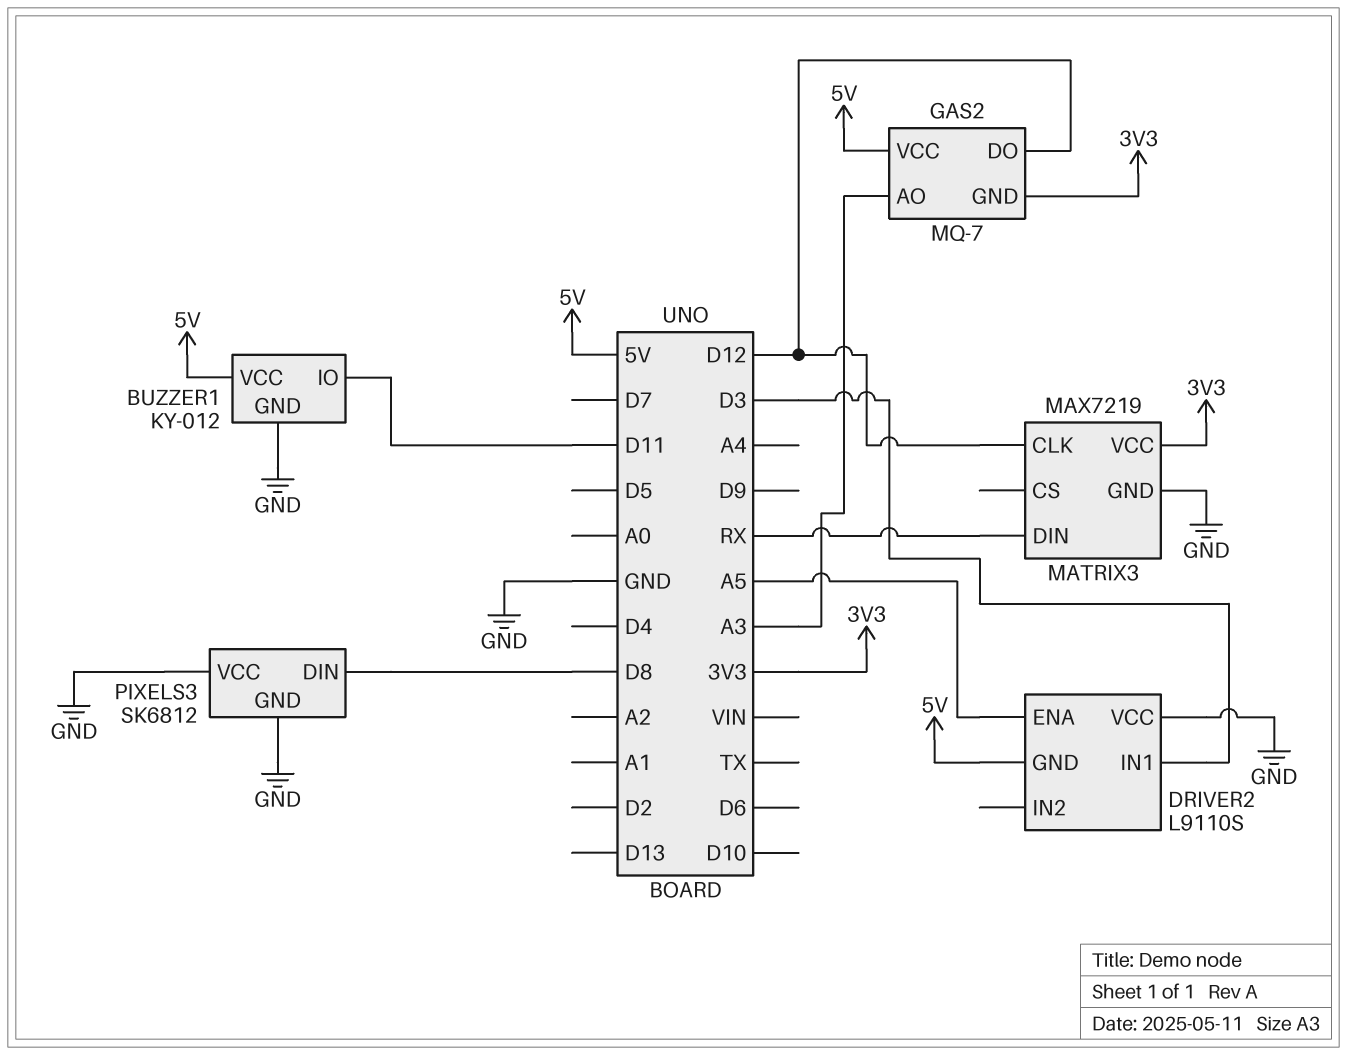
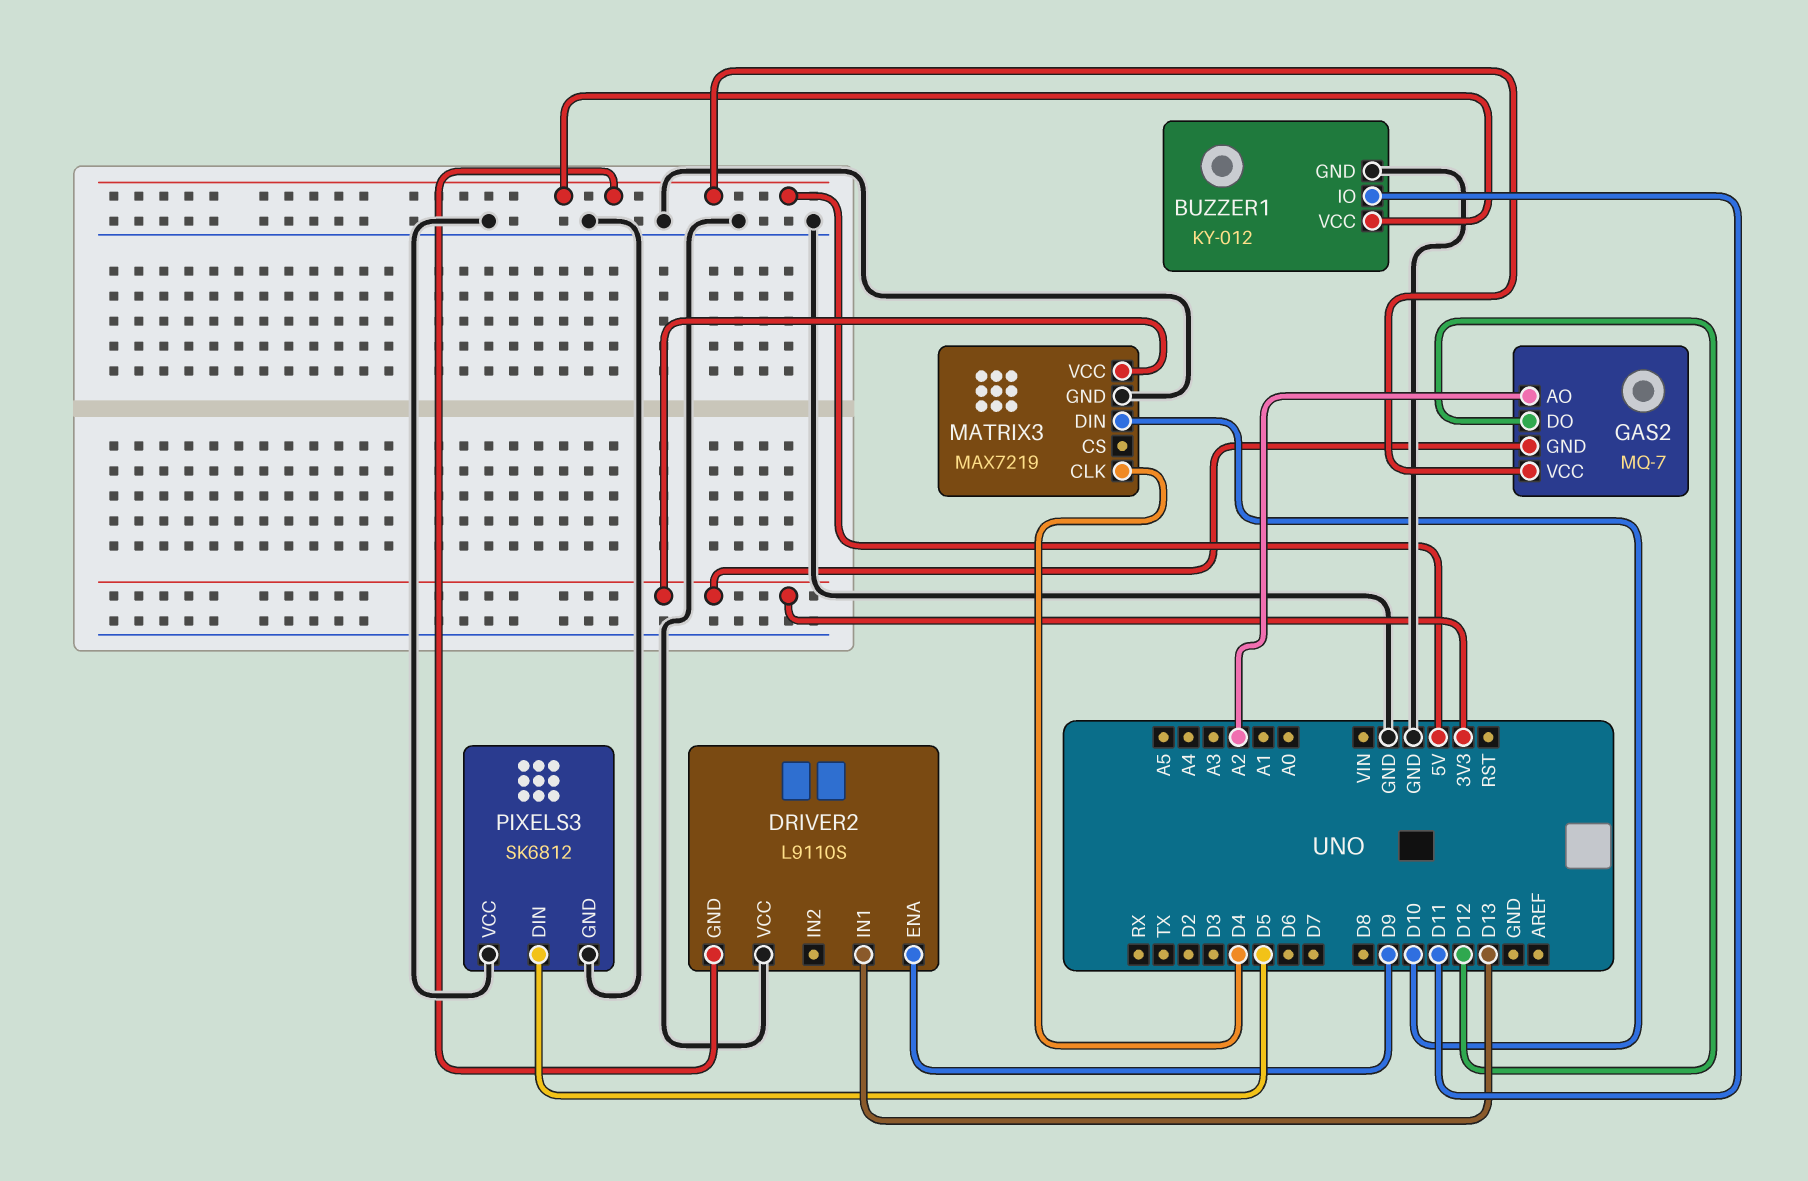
DRIVER2 pin ENA: A5 -> D9
DRIVER2 pin IN1: D3 -> D13
GAS2 pin AO: A3 -> A2
MATRIX3 pin CLK: D12 -> D4
MATRIX3 pin DIN: RX -> D10
PIXELS3 pin DIN: D8 -> D5

